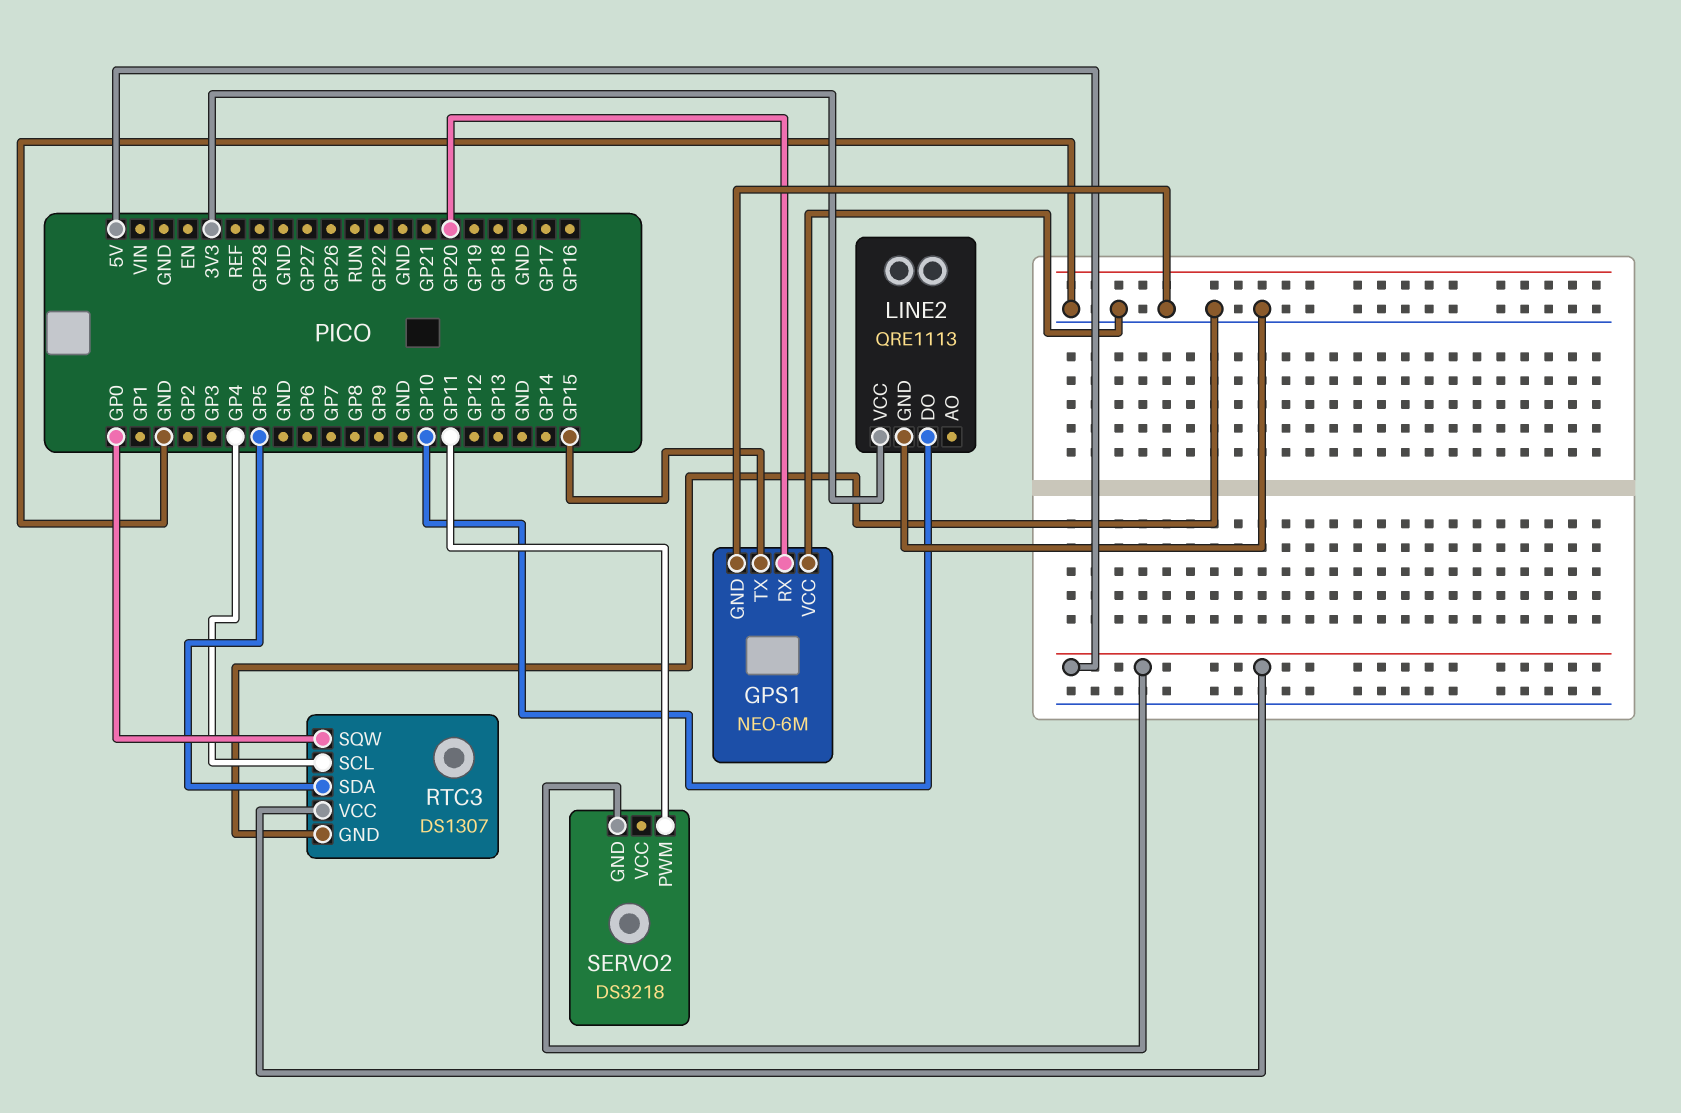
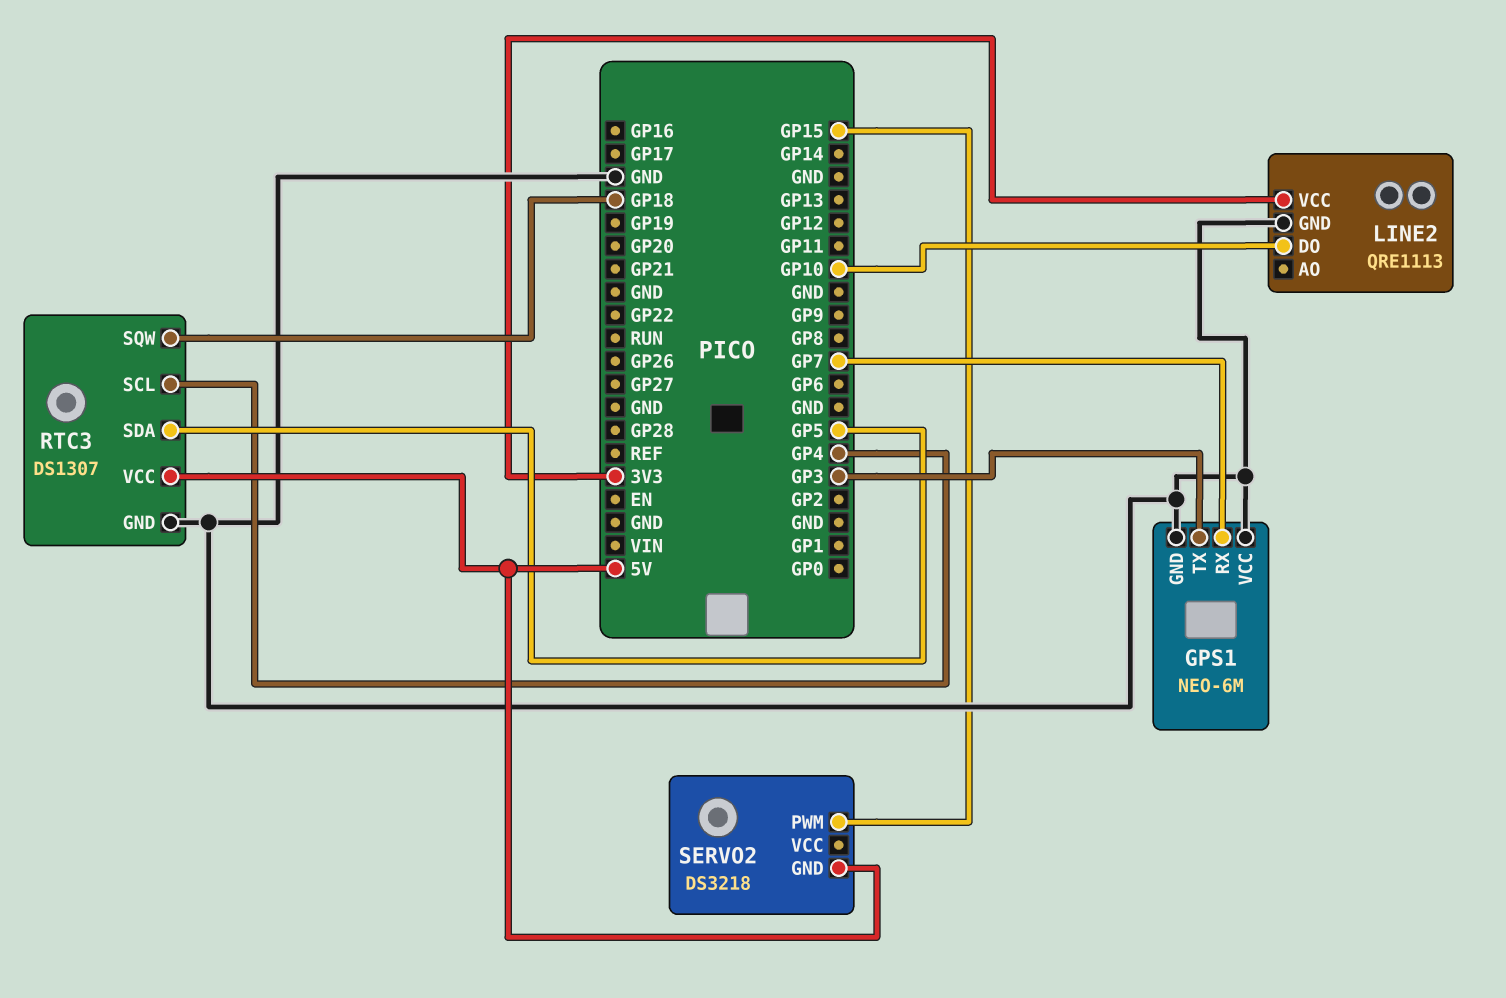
GPS1 pin RX: GP20 -> GP7
GPS1 pin TX: GP15 -> GP3
RTC3 pin SQW: GP0 -> GP18
SERVO2 pin PWM: GP11 -> GP15

